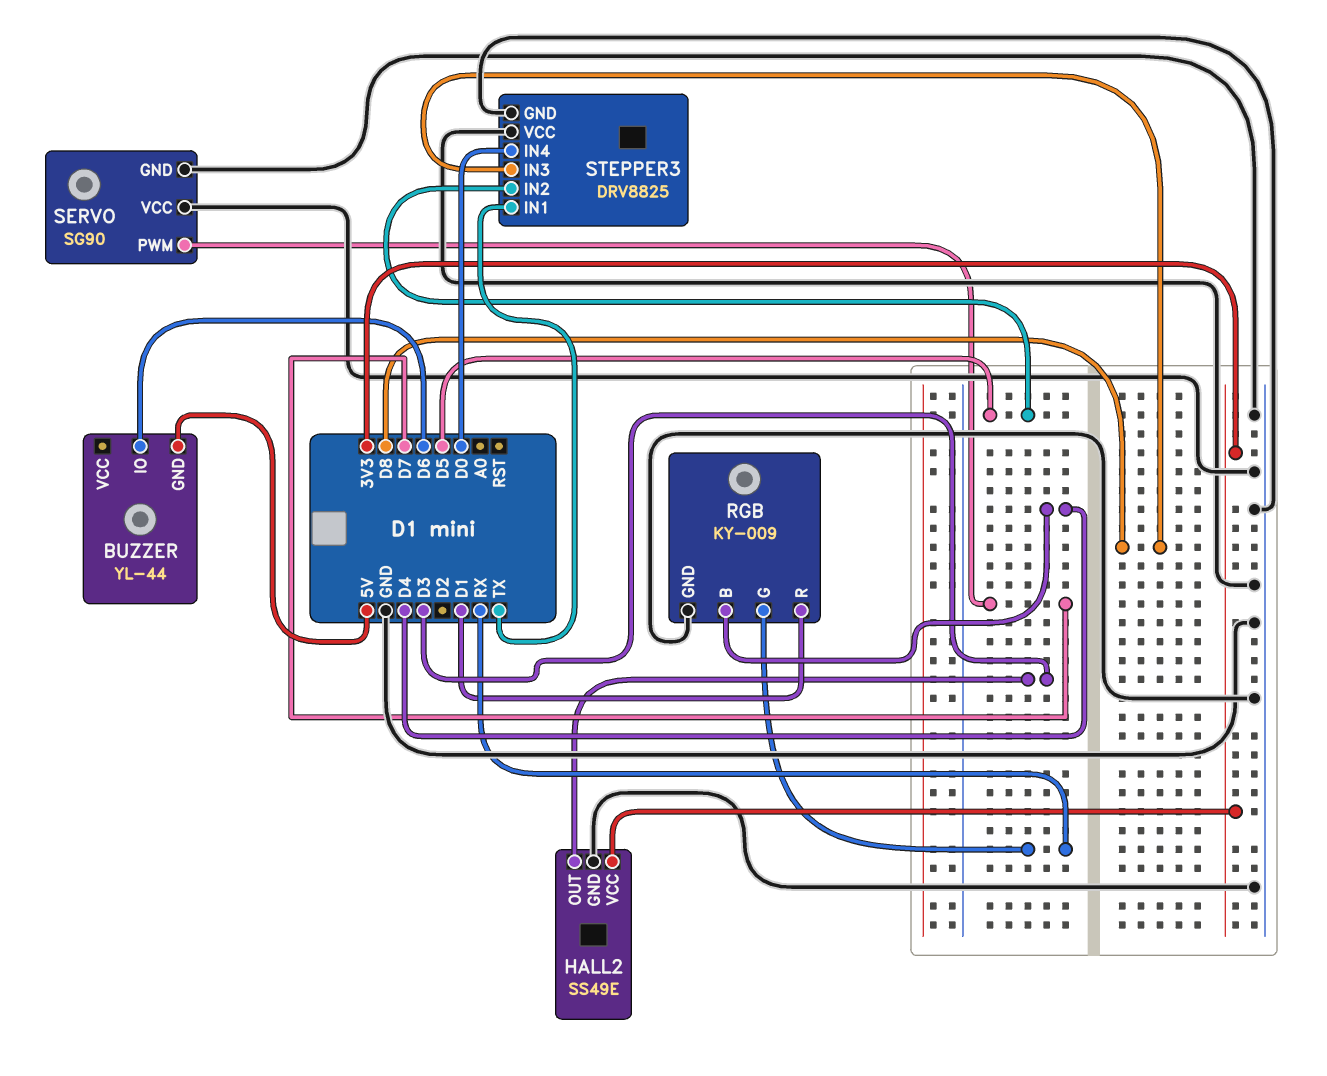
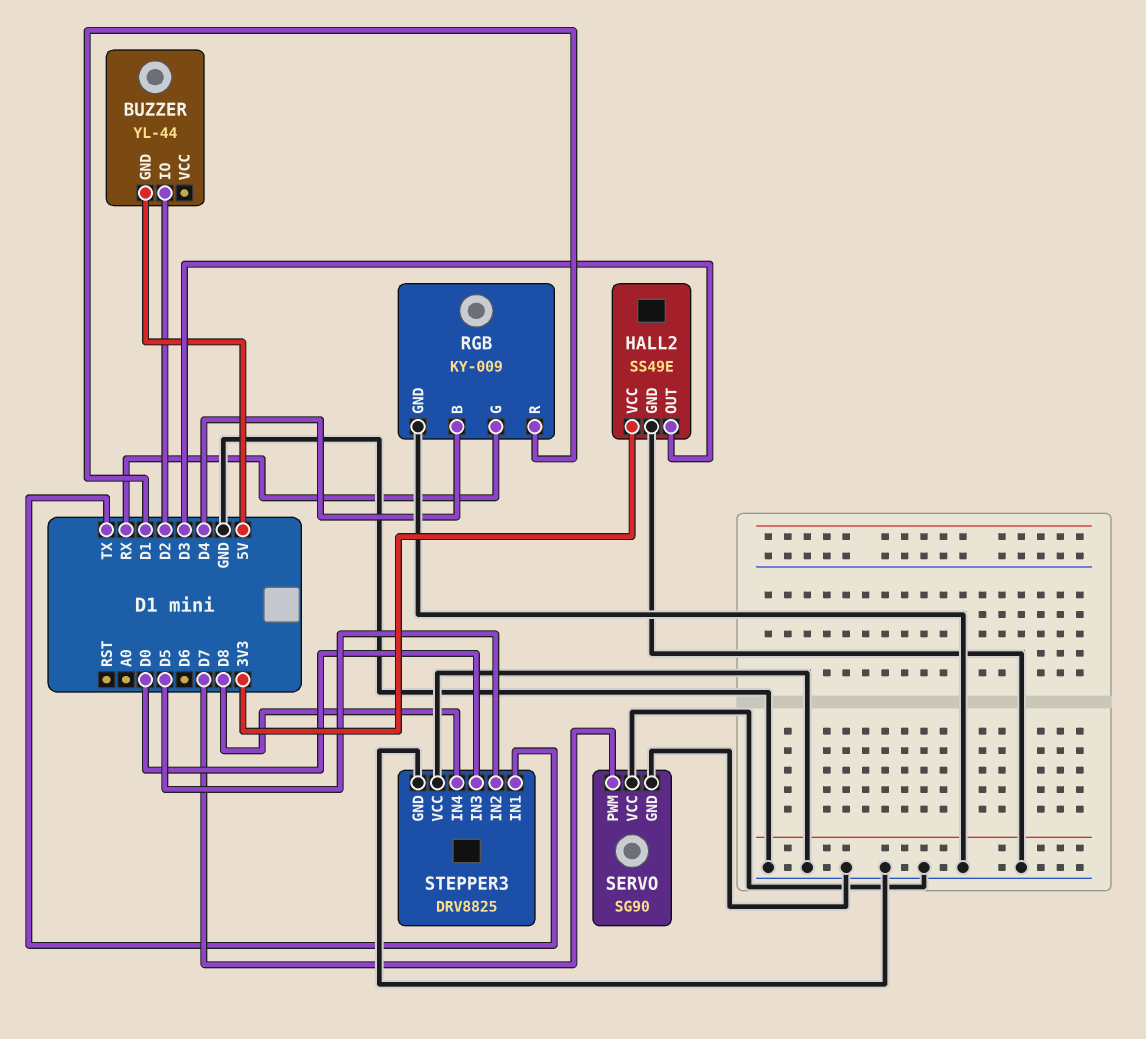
BUZZER pin IO: D6 -> D2
STEPPER3 pin IN3: D8 -> D0
STEPPER3 pin IN4: D0 -> D8

